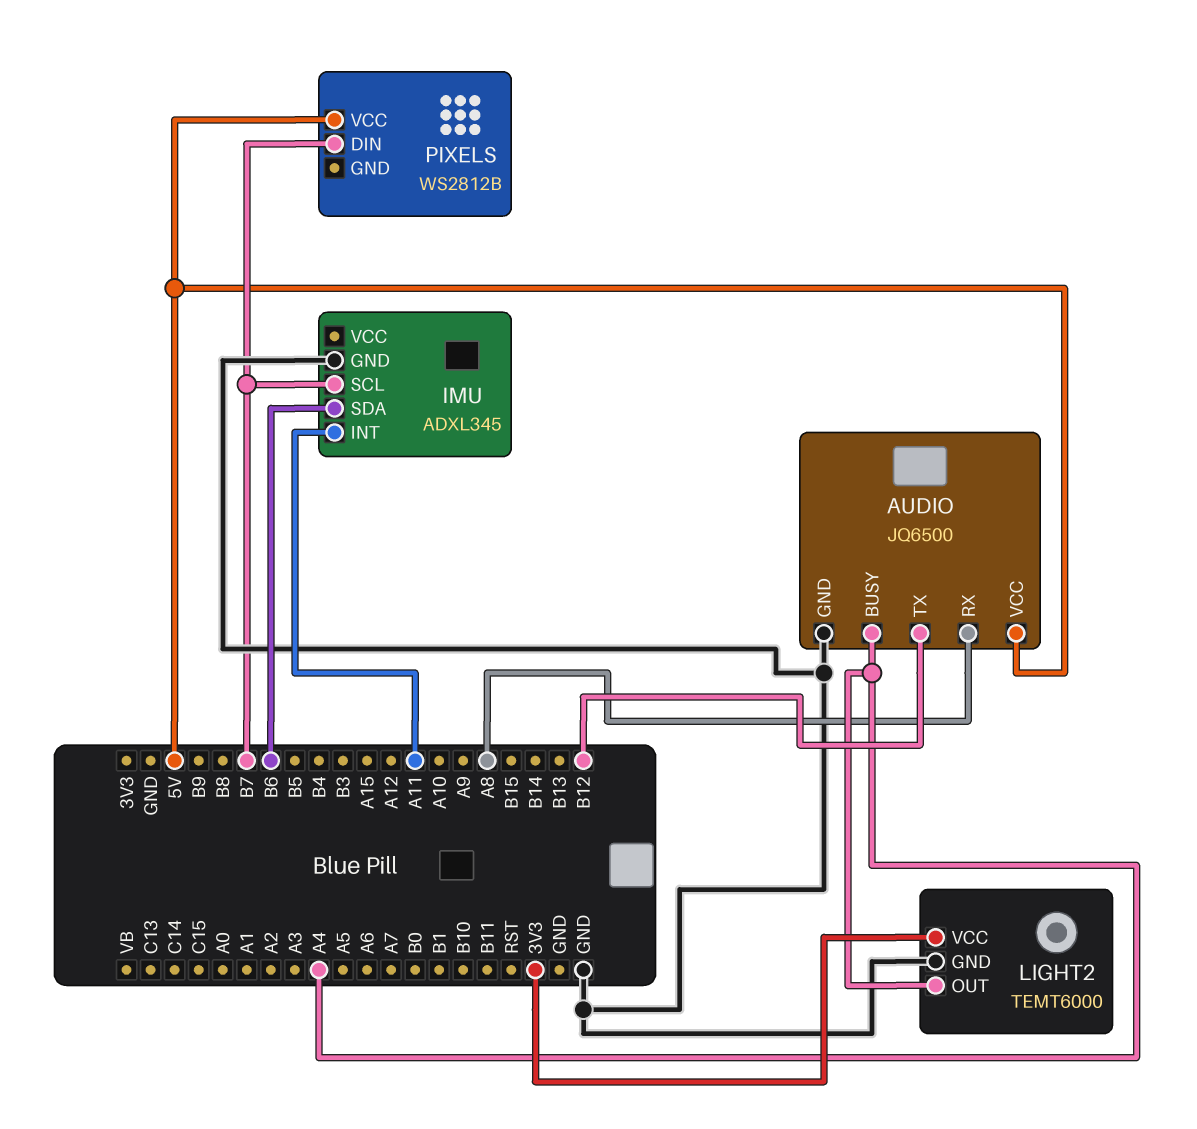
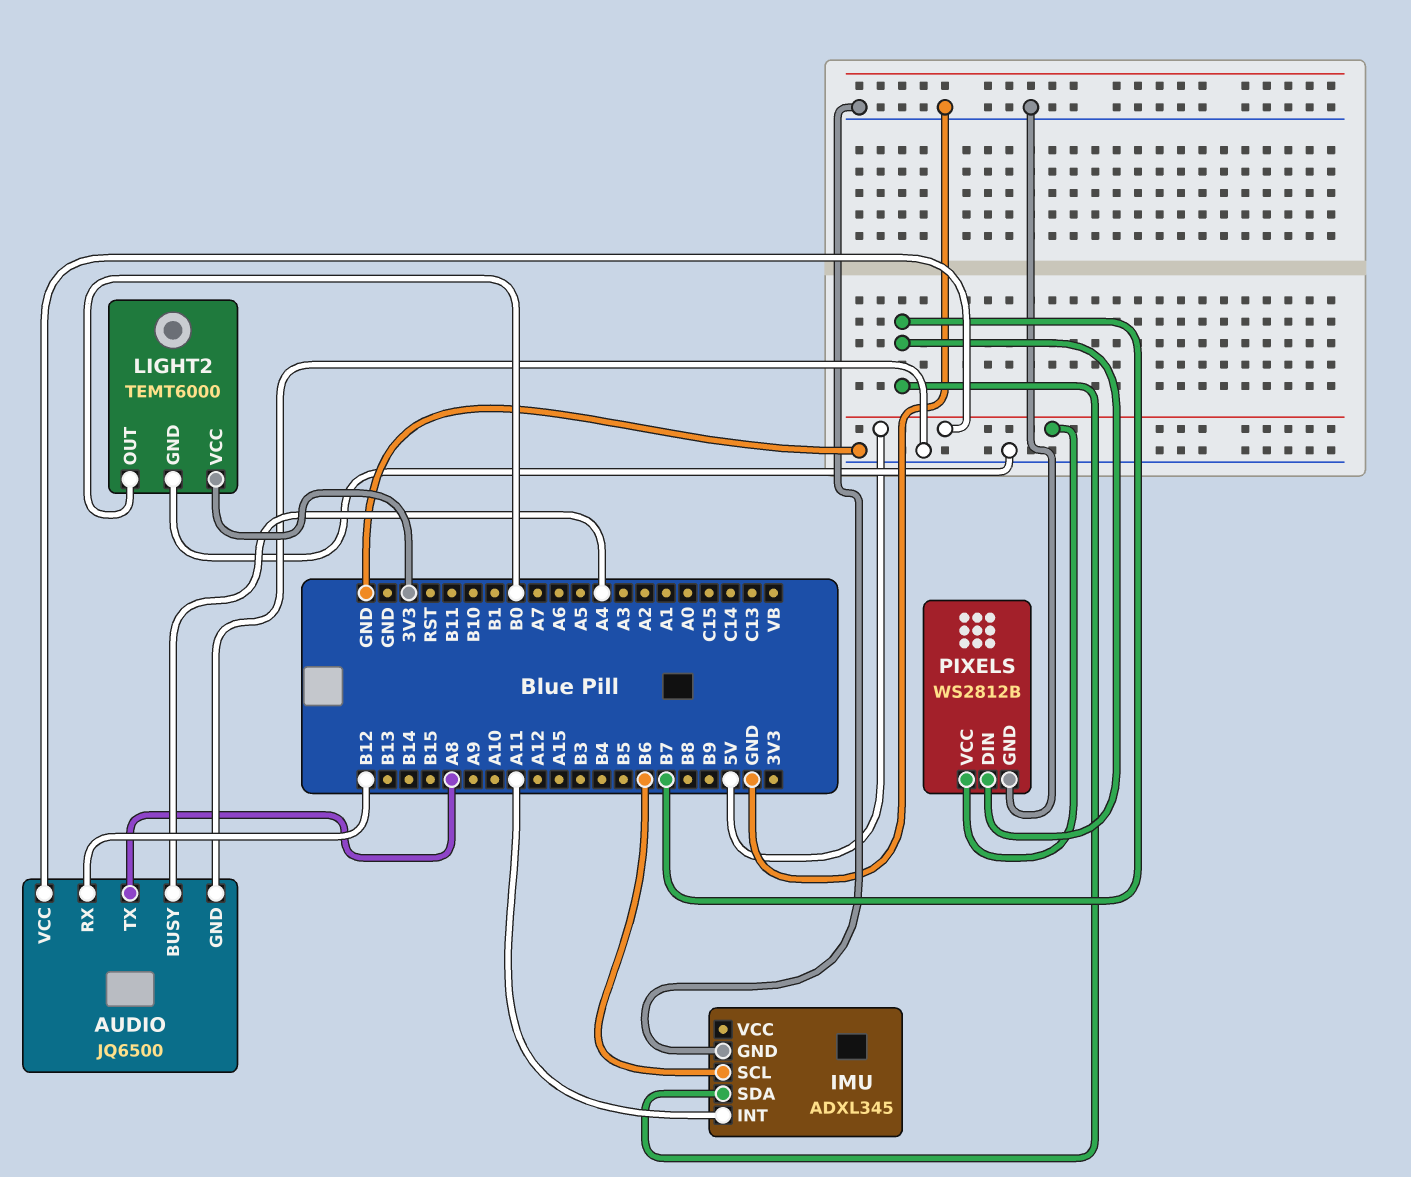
AUDIO pin RX: A8 -> B12
AUDIO pin TX: B12 -> A8
IMU pin SCL: B7 -> B6
IMU pin SDA: B6 -> B7
LIGHT2 pin OUT: A4 -> B0
PIXELS pin GND: none -> GND

